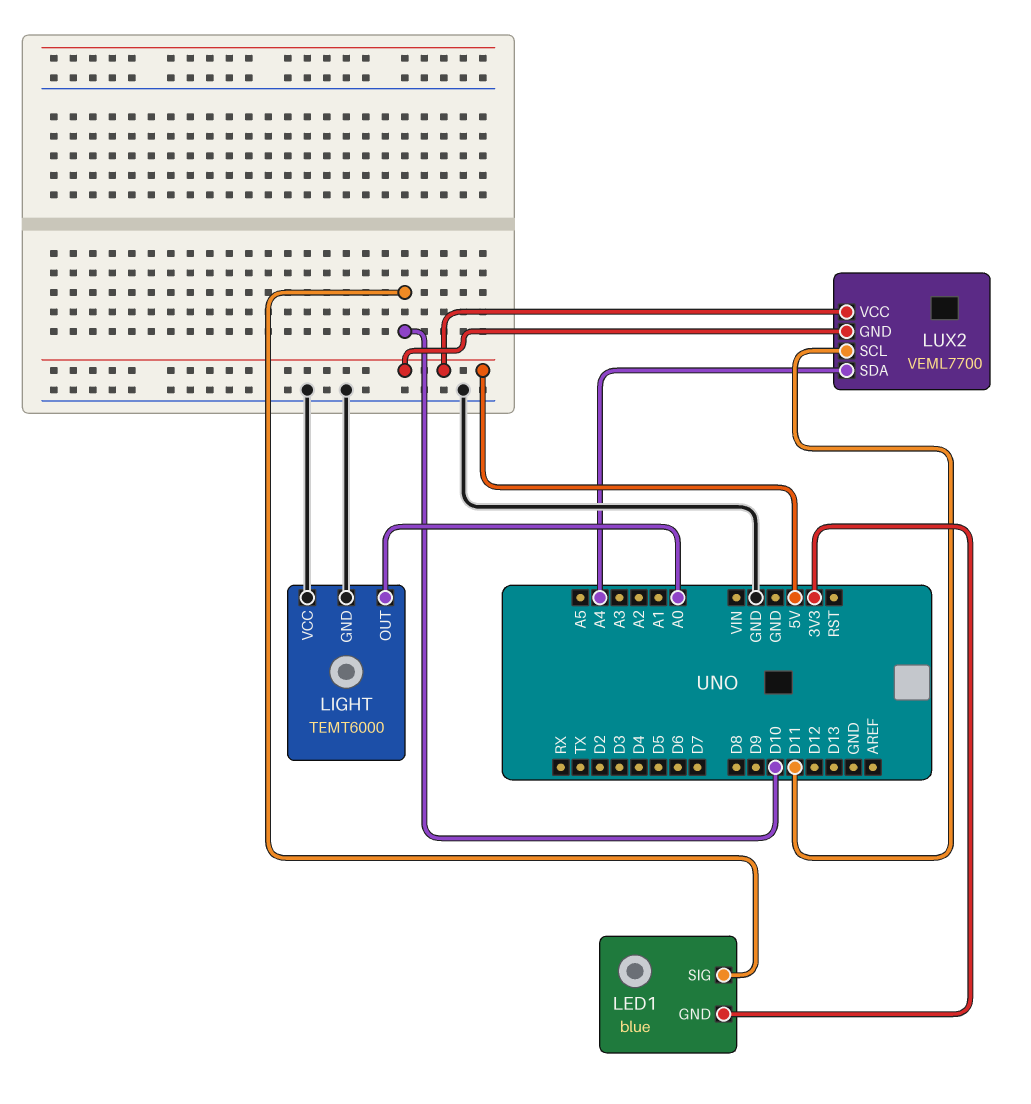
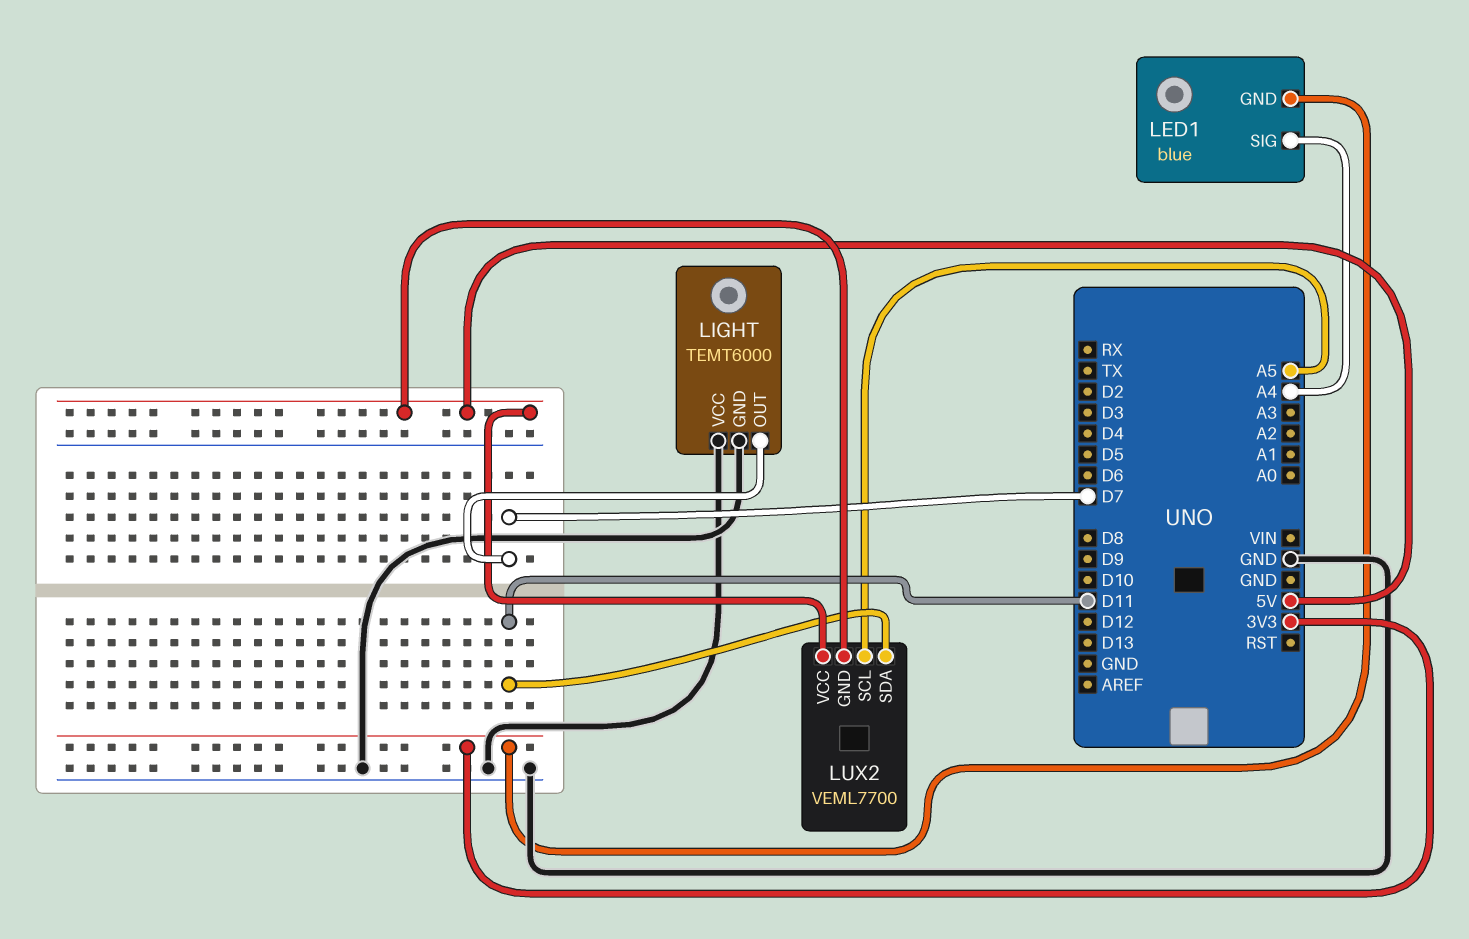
LED1 pin SIG: D10 -> A4
LIGHT pin OUT: A0 -> D7
LUX2 pin SCL: D11 -> A5
LUX2 pin SDA: A4 -> D11

